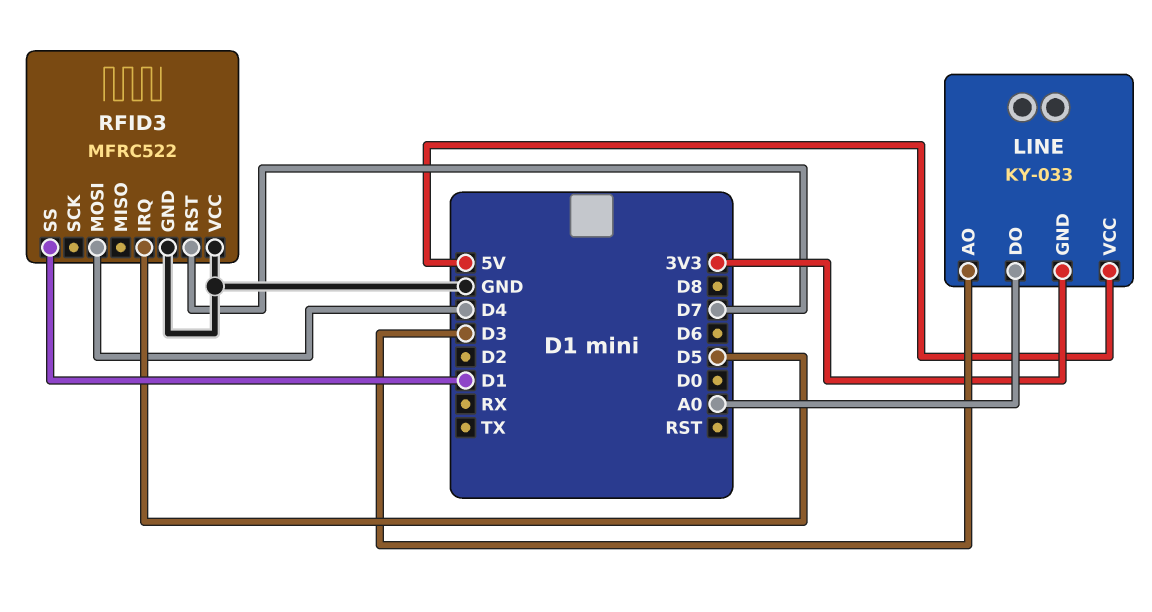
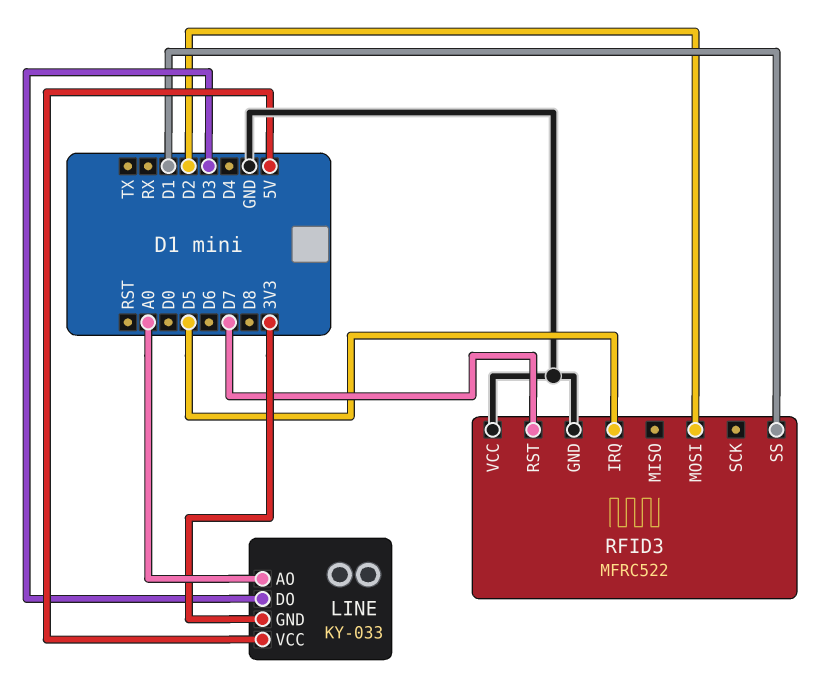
LINE pin AO: D3 -> A0
LINE pin DO: A0 -> D3
RFID3 pin MOSI: D4 -> D2

